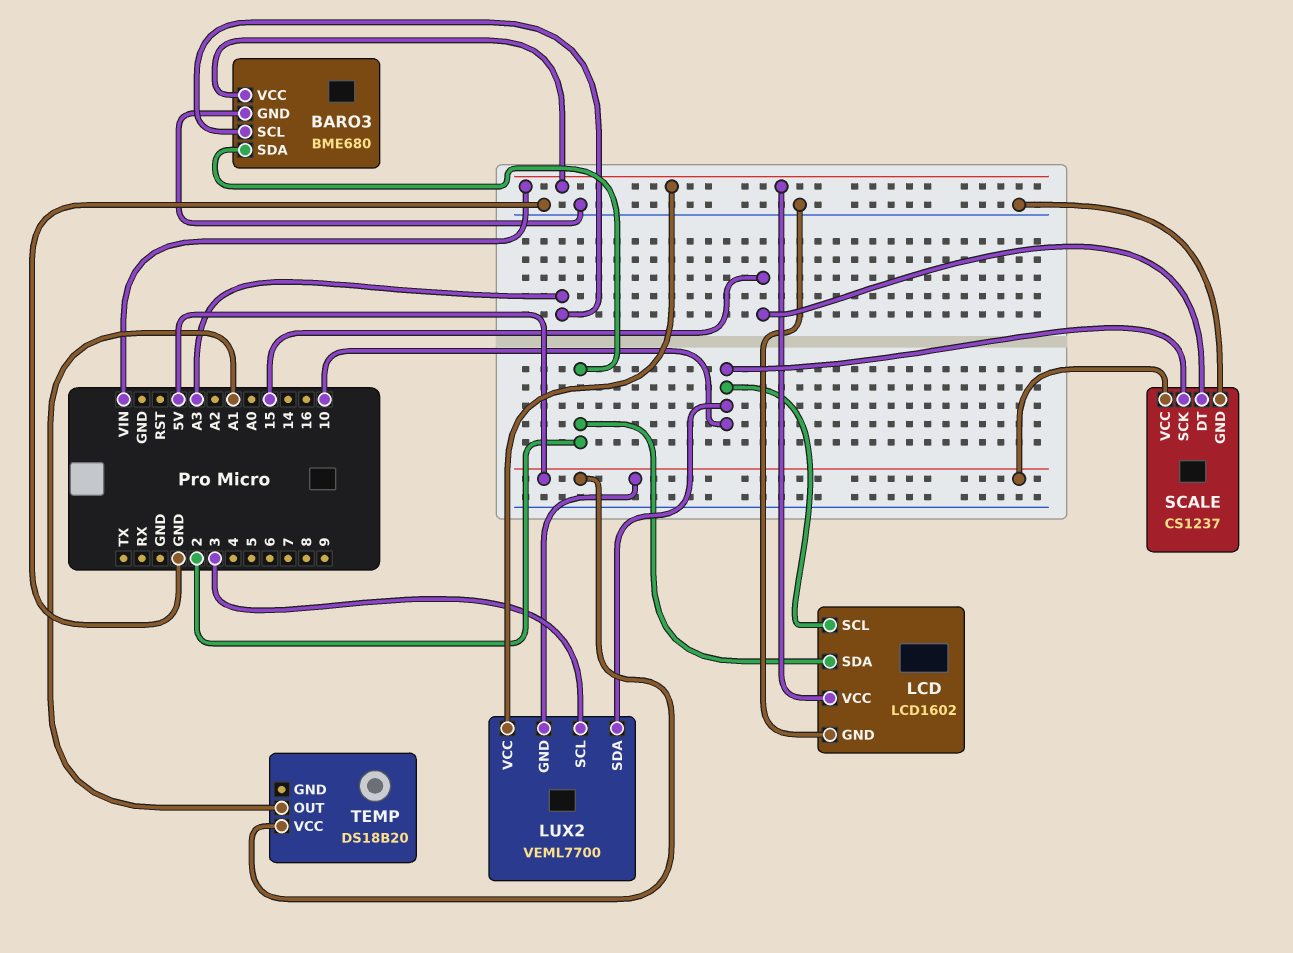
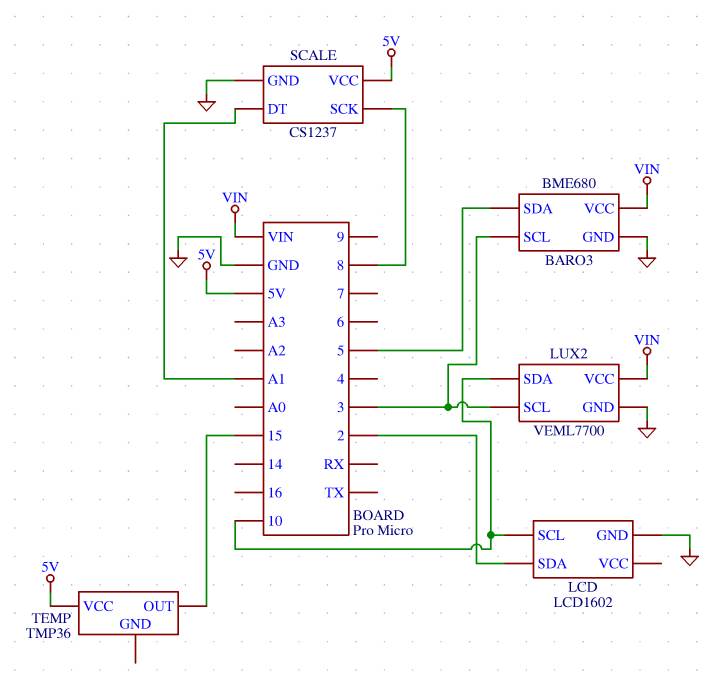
BARO3 pin SCL: A3 -> 3
BARO3 pin SDA: 2 -> 5
LCD pin VCC: VIN -> none
LUX2 pin GND: 5V -> GND
SCALE pin DT: 15 -> A1
SCALE pin SCK: 10 -> 8
TEMP: DS18B20 -> TMP36
TEMP pin OUT: A1 -> 15

